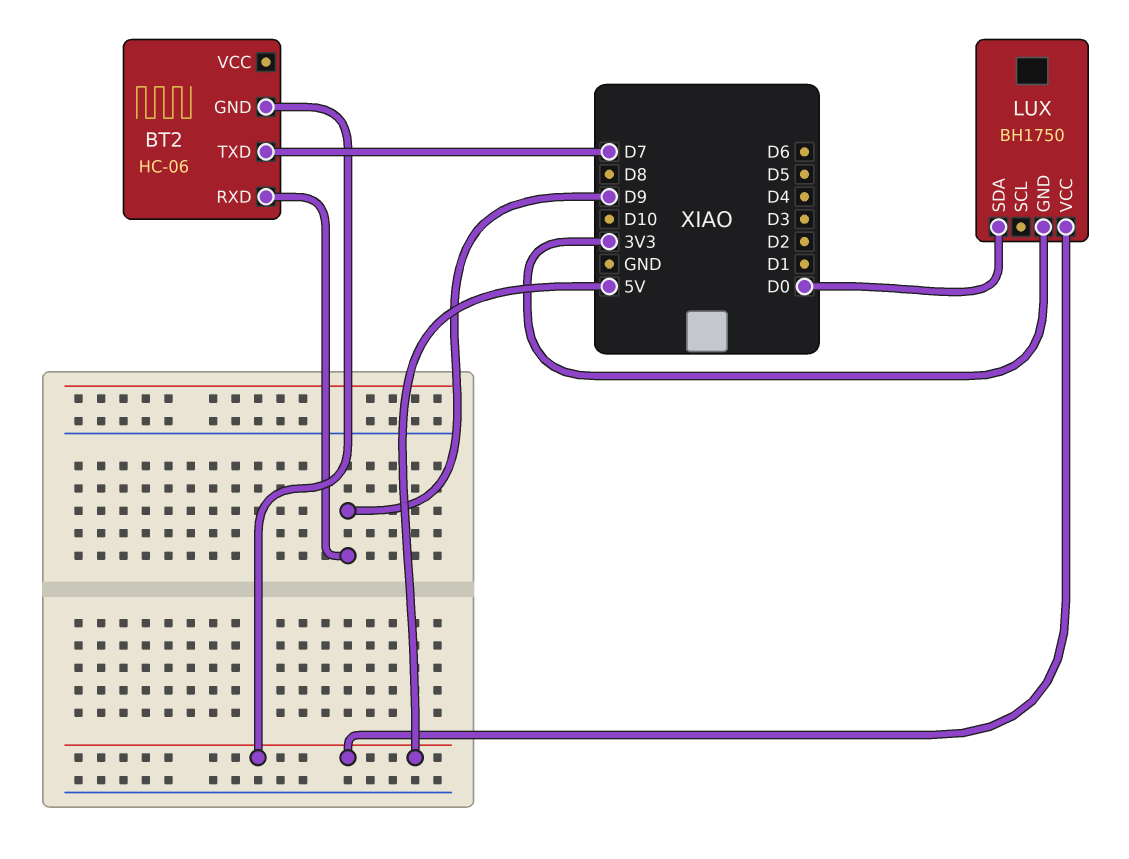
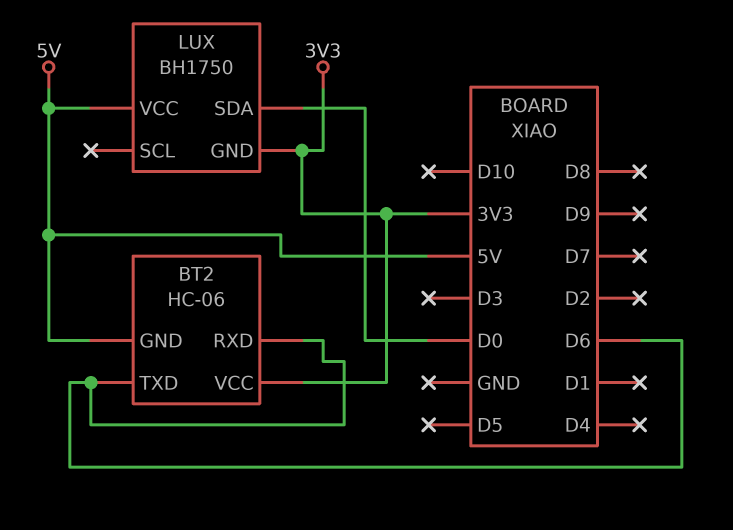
BT2 pin RXD: D9 -> D6
BT2 pin TXD: D7 -> D6
BT2 pin VCC: none -> 3V3

